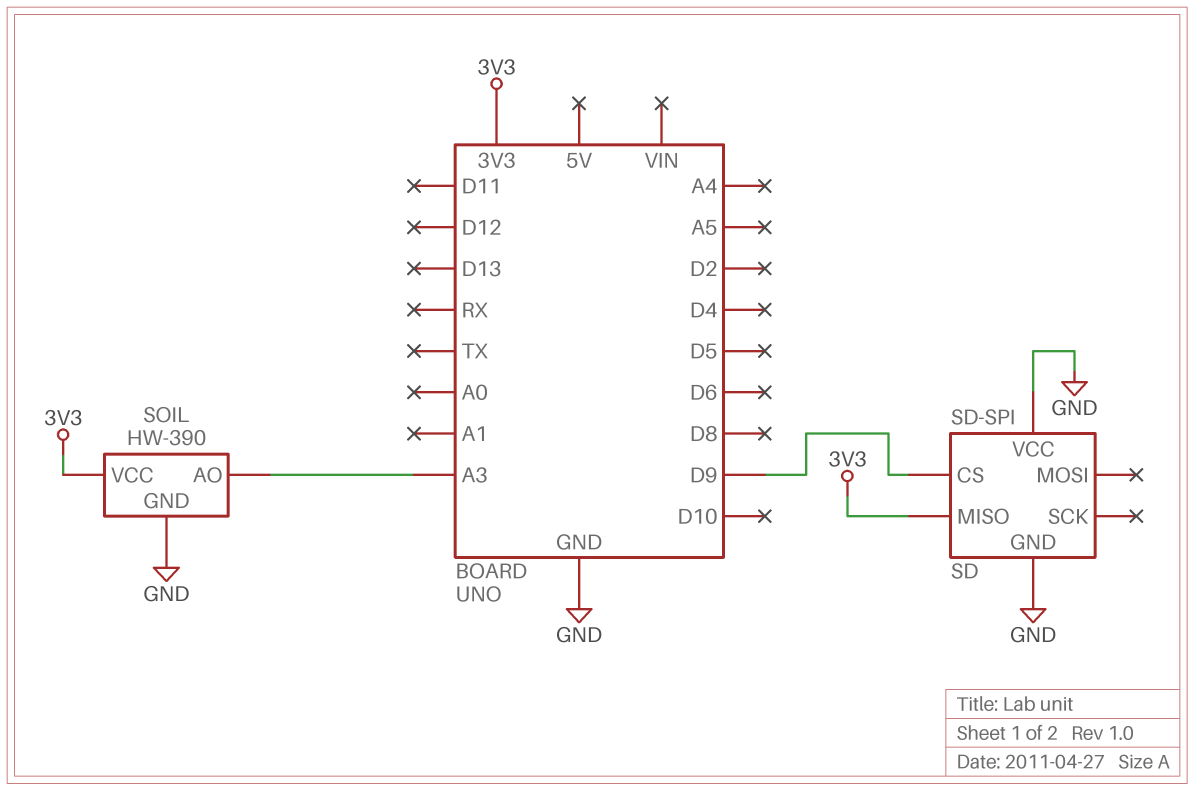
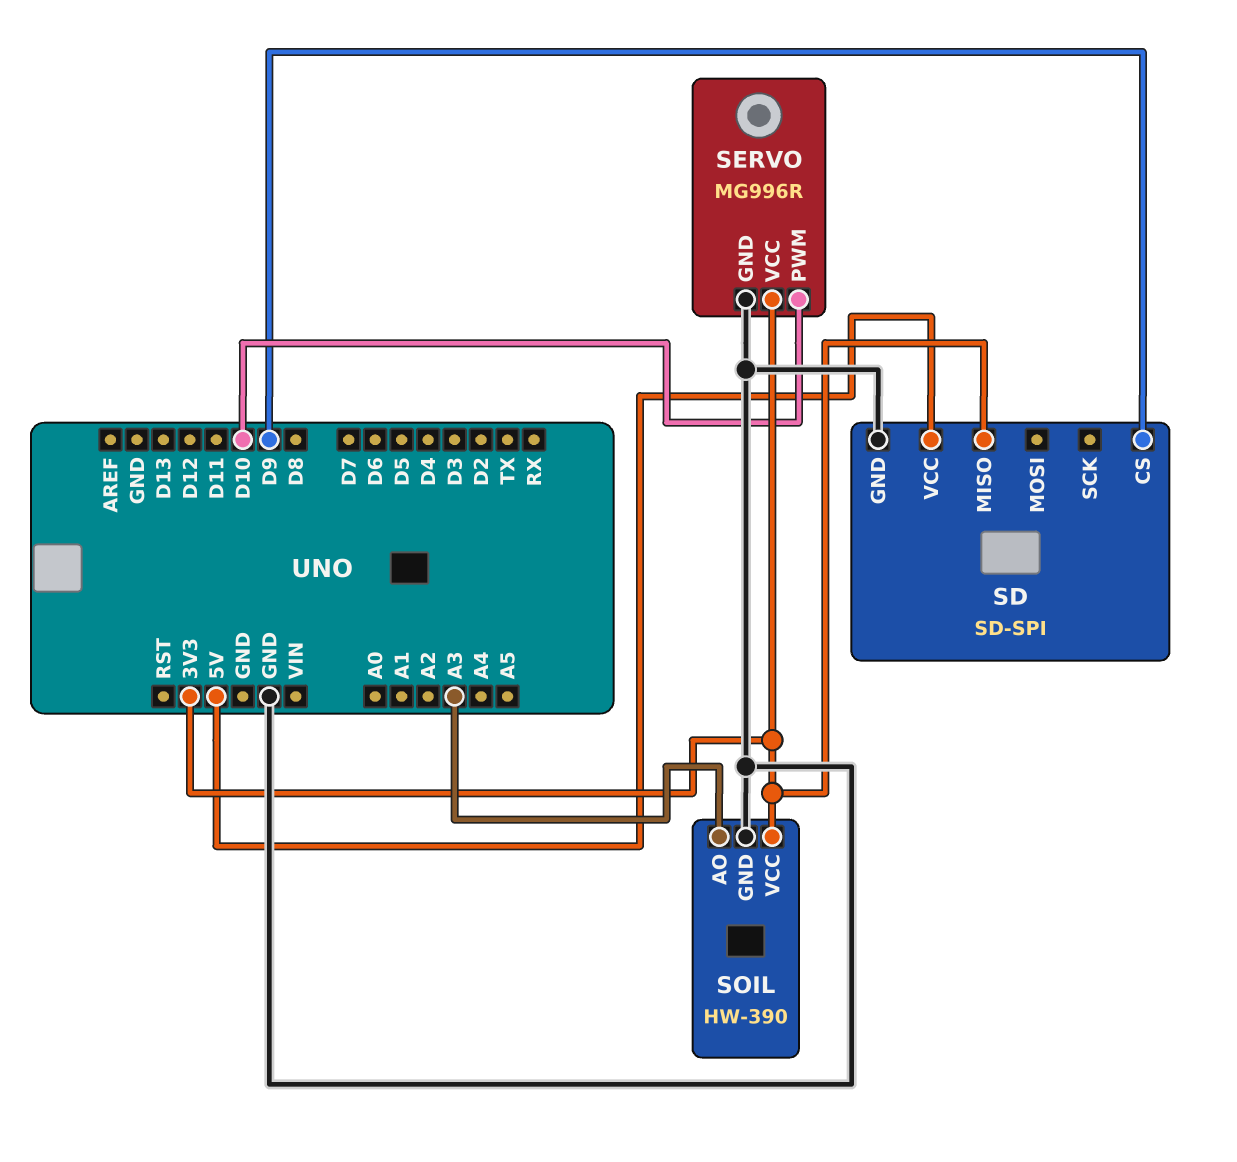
SD pin VCC: GND -> 5V
SERVO: none -> MG996R
SERVO pin GND: none -> GND
SERVO pin PWM: none -> D10
SERVO pin VCC: none -> 3V3

